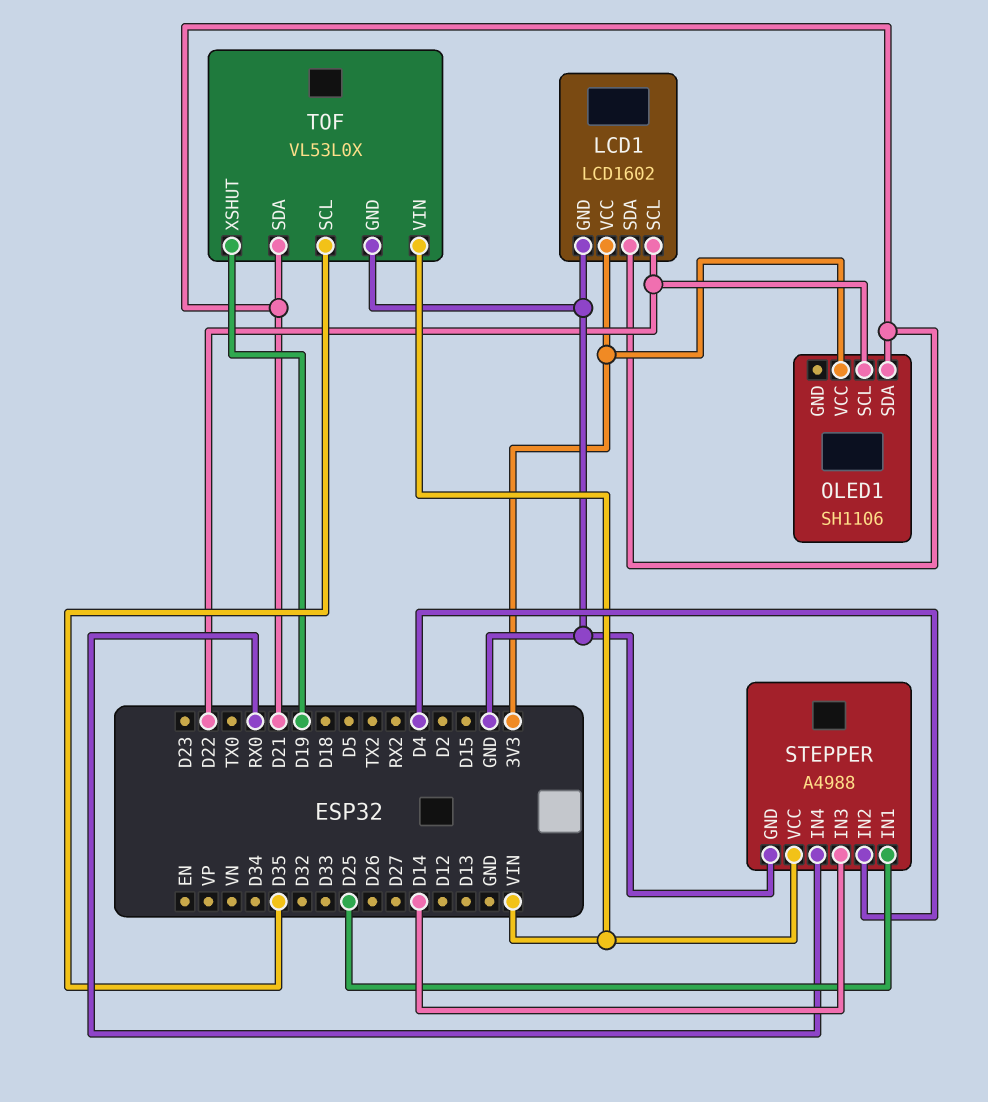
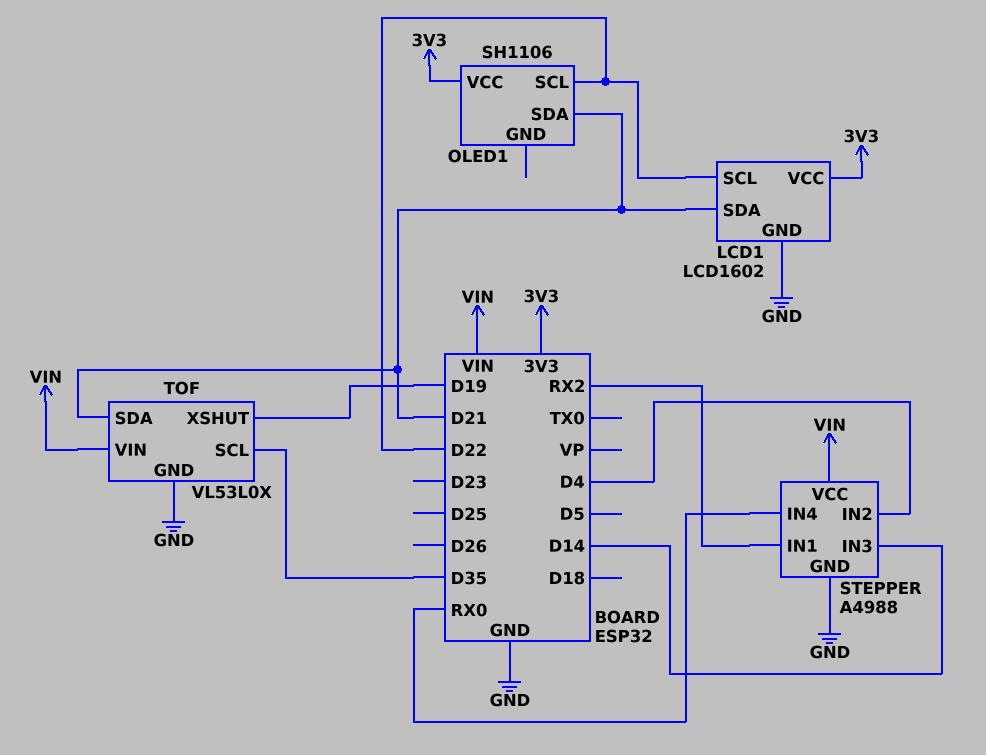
STEPPER pin IN1: D25 -> RX2

